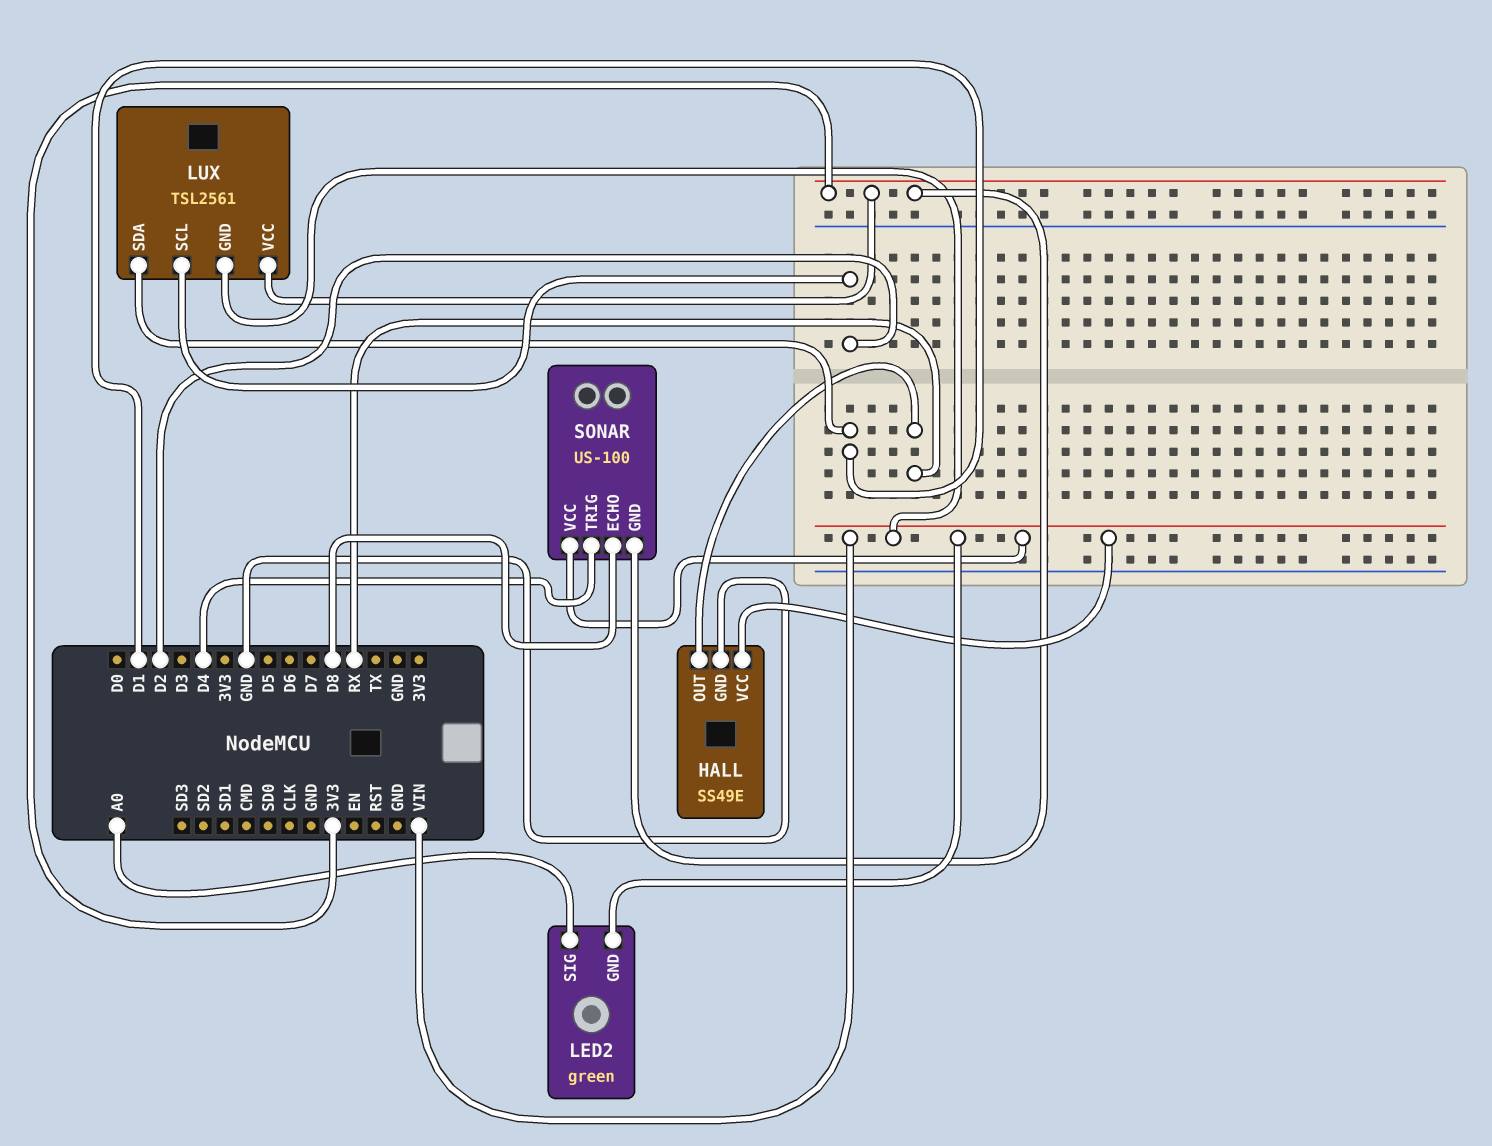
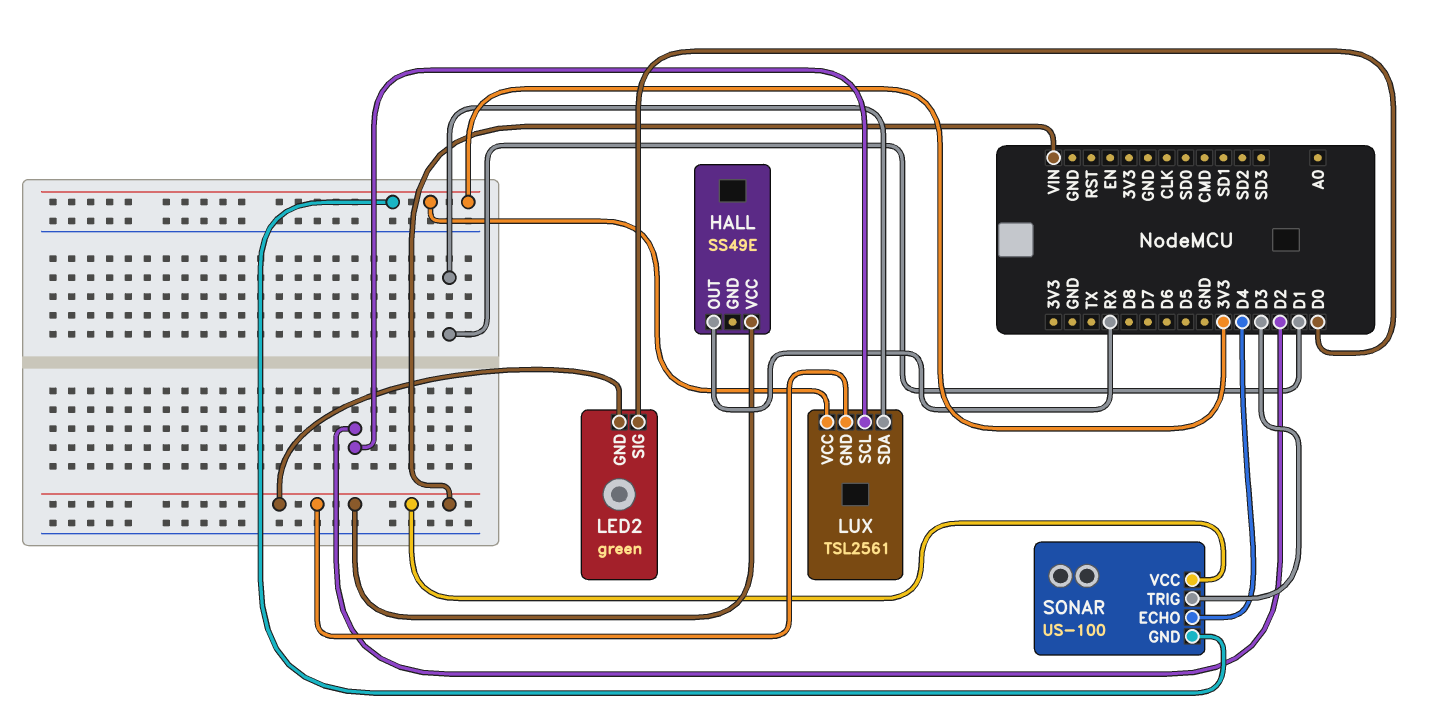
HALL pin GND: GND -> none
LED2 pin SIG: A0 -> D0
SONAR pin ECHO: D8 -> D4
SONAR pin TRIG: D4 -> D3

